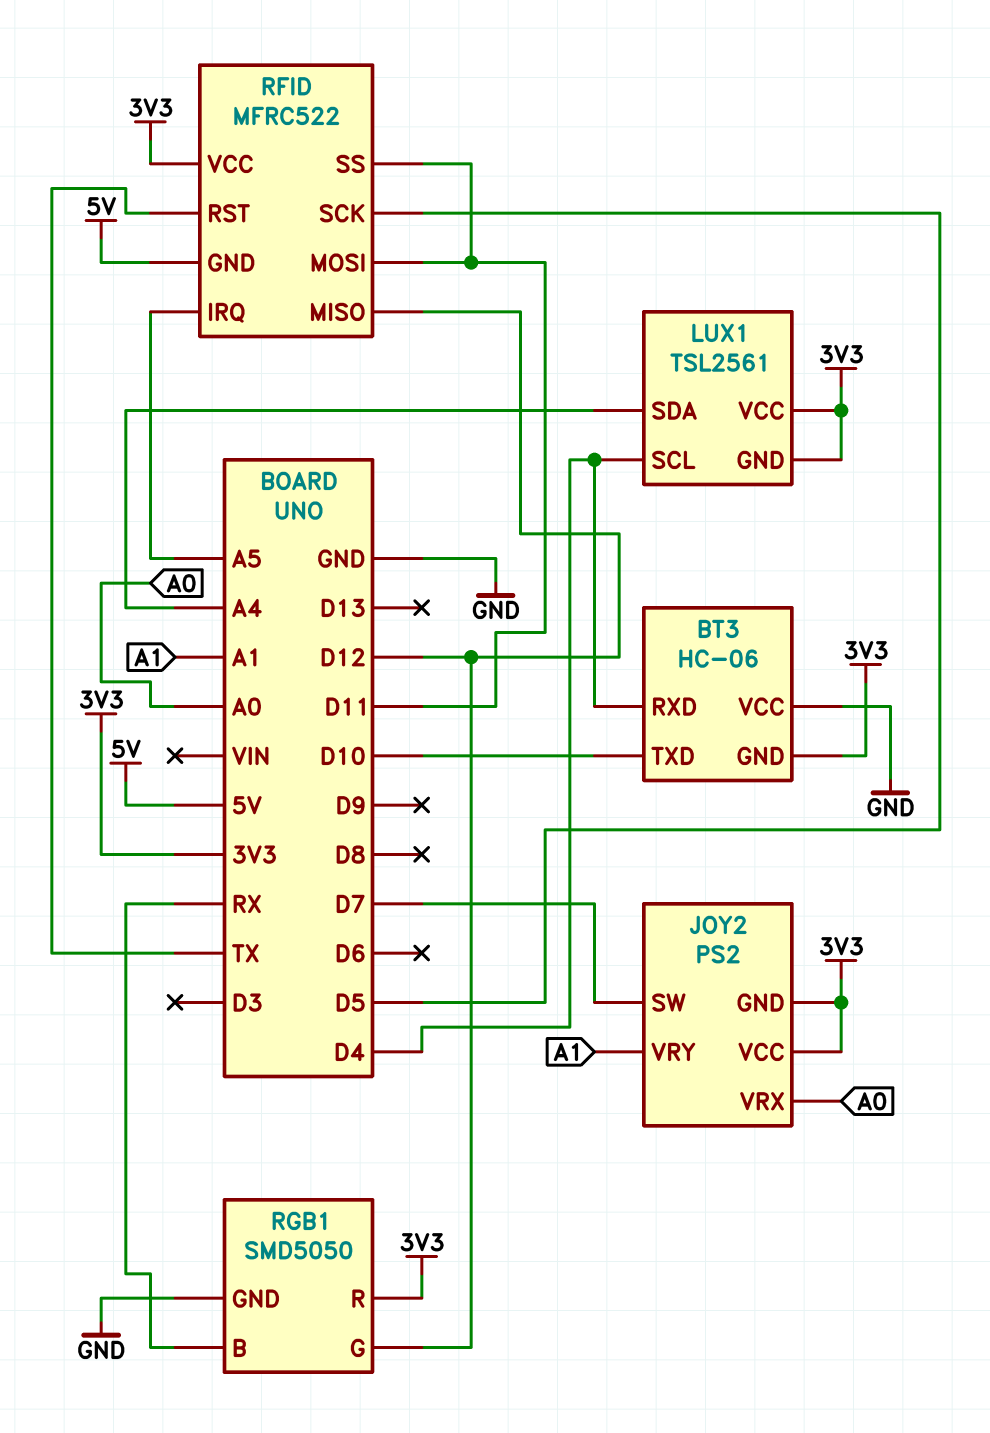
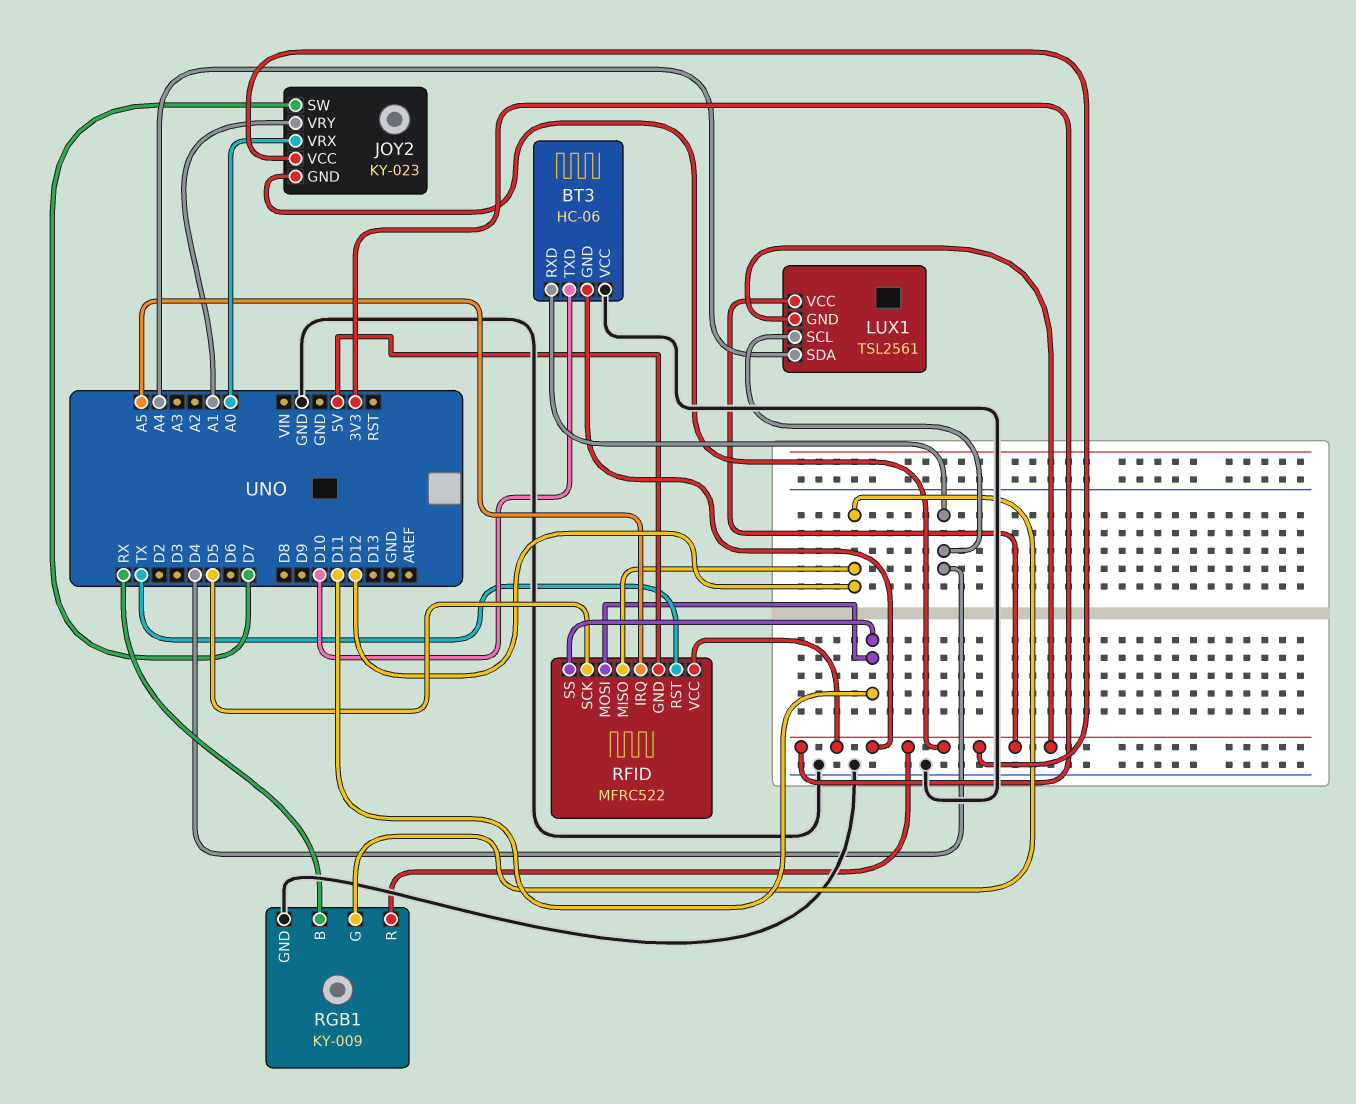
JOY2: PS2 -> KY-023
RGB1: SMD5050 -> KY-009

